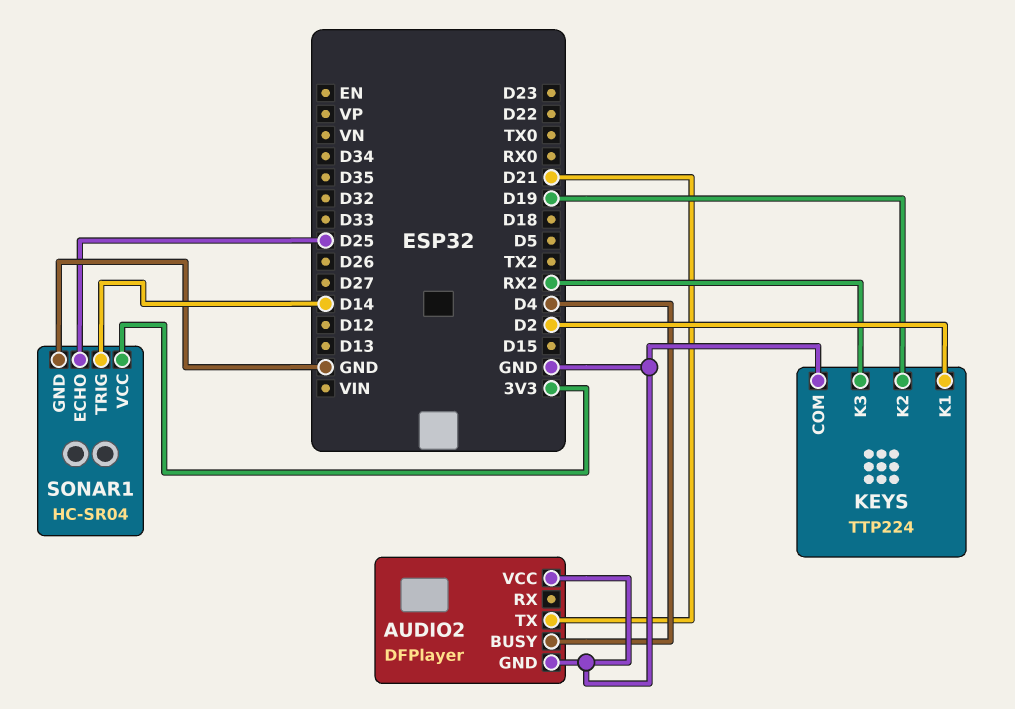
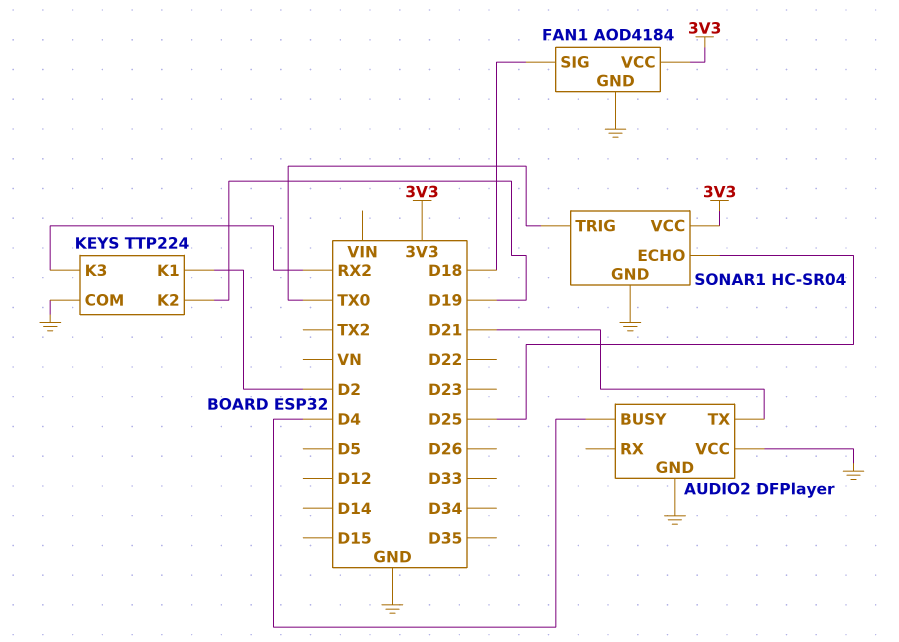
FAN1: none -> AOD4184
FAN1 pin GND: none -> GND
FAN1 pin SIG: none -> D18
FAN1 pin VCC: none -> 3V3
SONAR1 pin TRIG: D14 -> TX0

